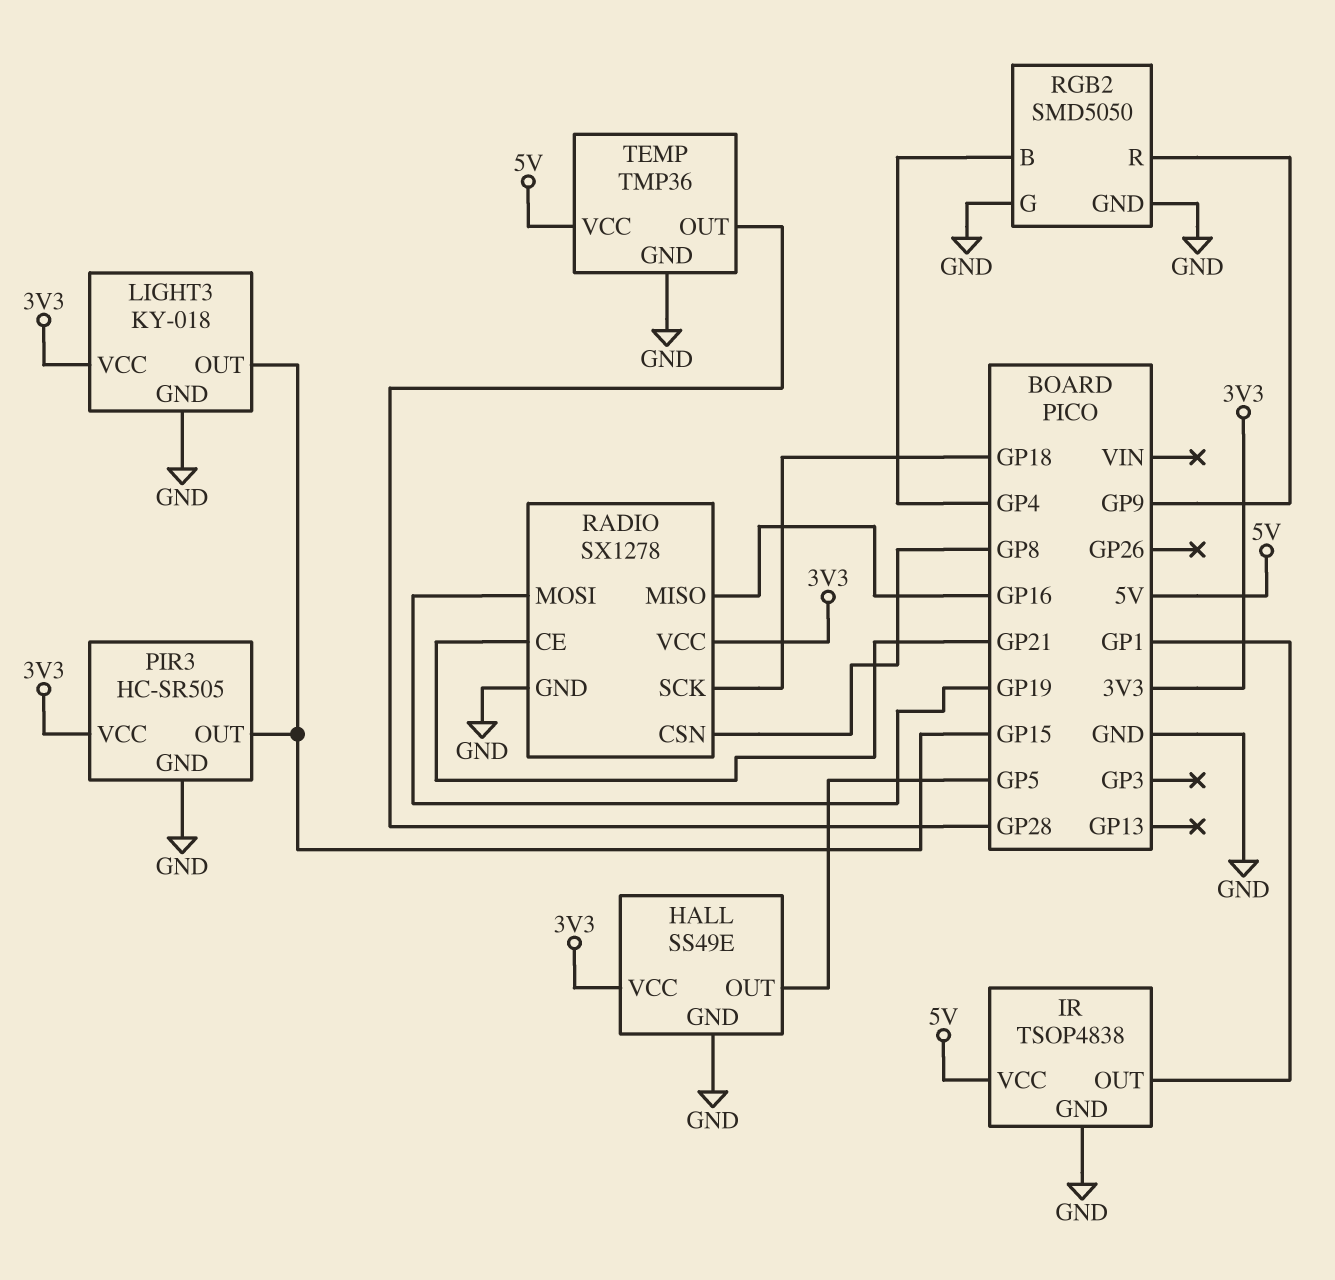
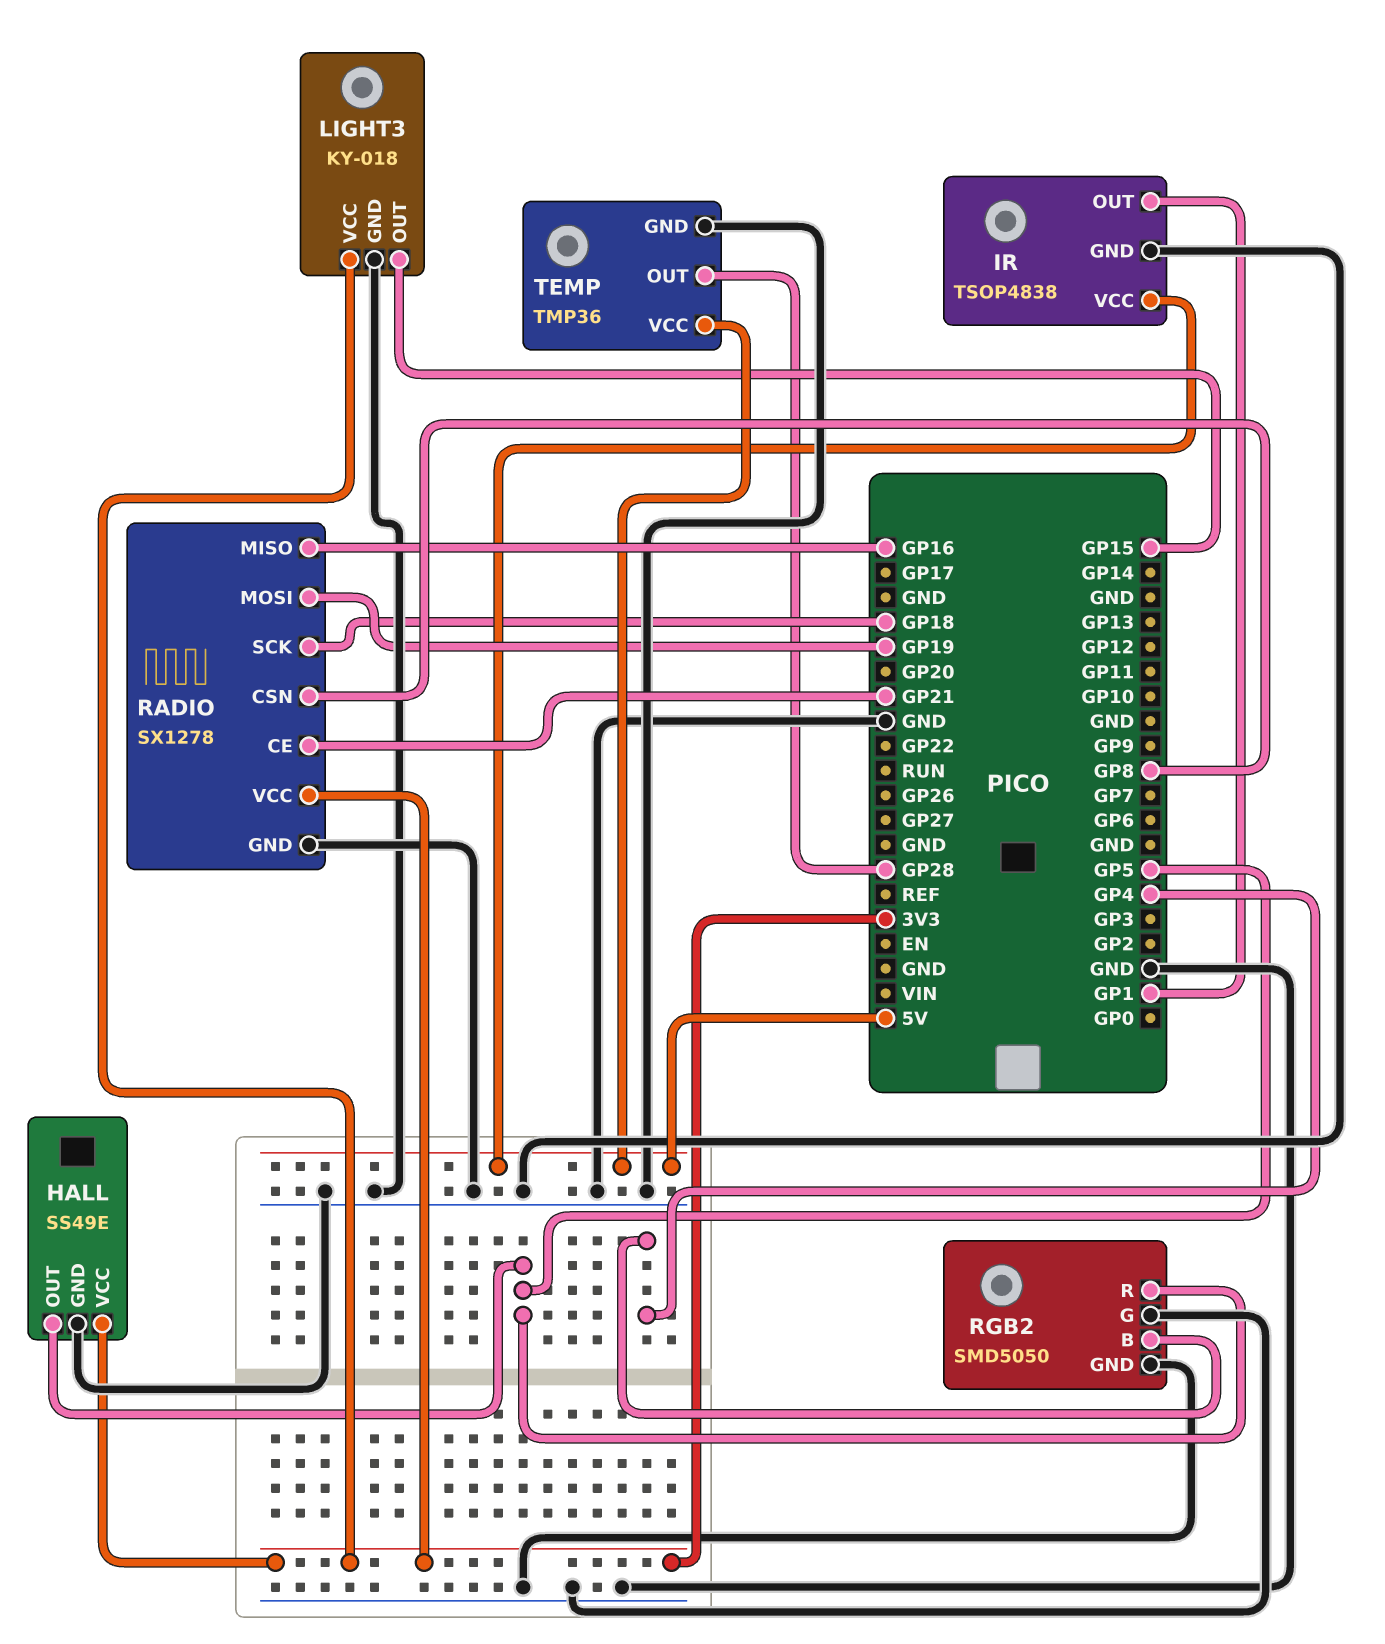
PIR3: HC-SR505 -> none
PIR3 pin GND: GND -> none
PIR3 pin OUT: GP15 -> none
PIR3 pin VCC: 3V3 -> none
RGB2 pin R: GP9 -> GP5

